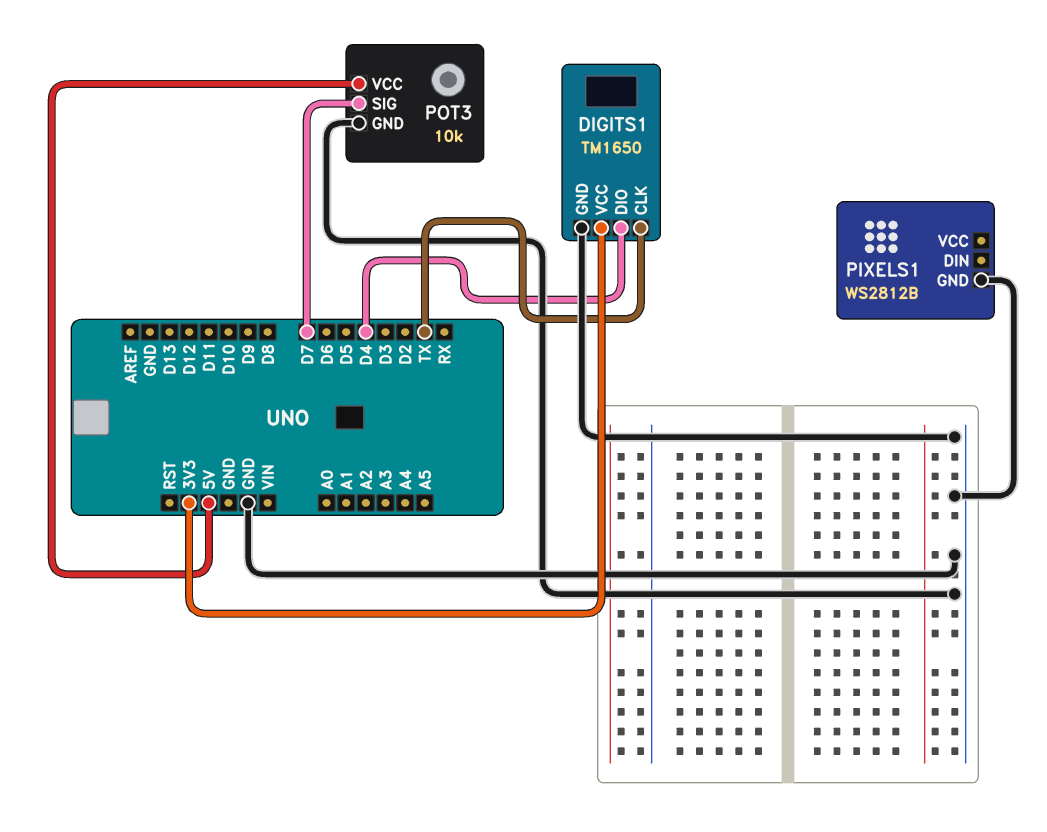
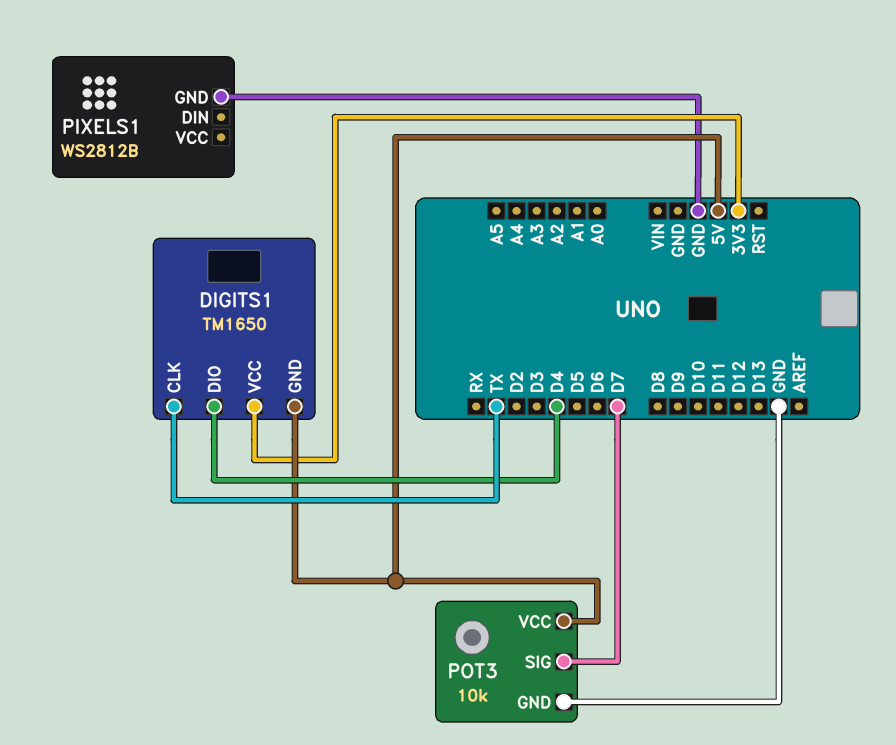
DIGITS1 pin GND: GND -> 5V

